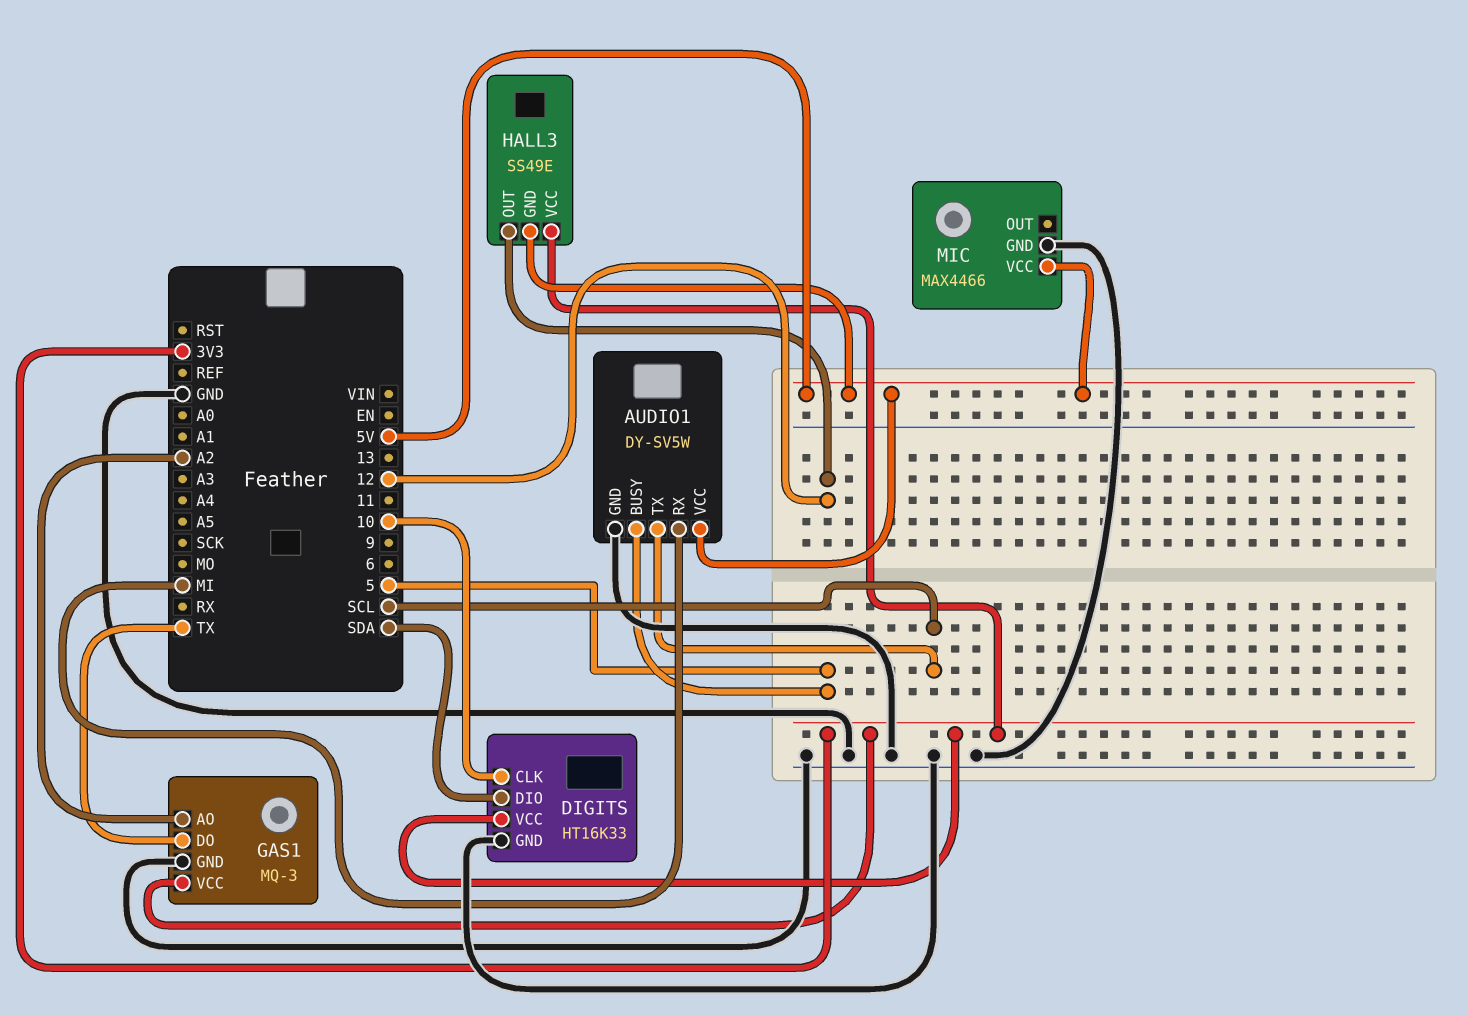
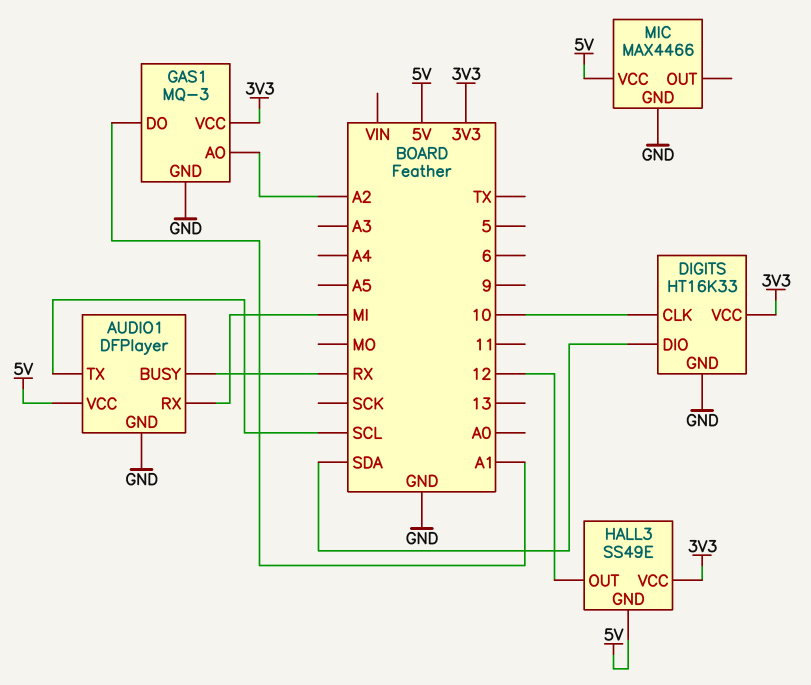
AUDIO1: DY-SV5W -> DFPlayer
AUDIO1 pin BUSY: 5 -> RX
GAS1 pin DO: TX -> A1

